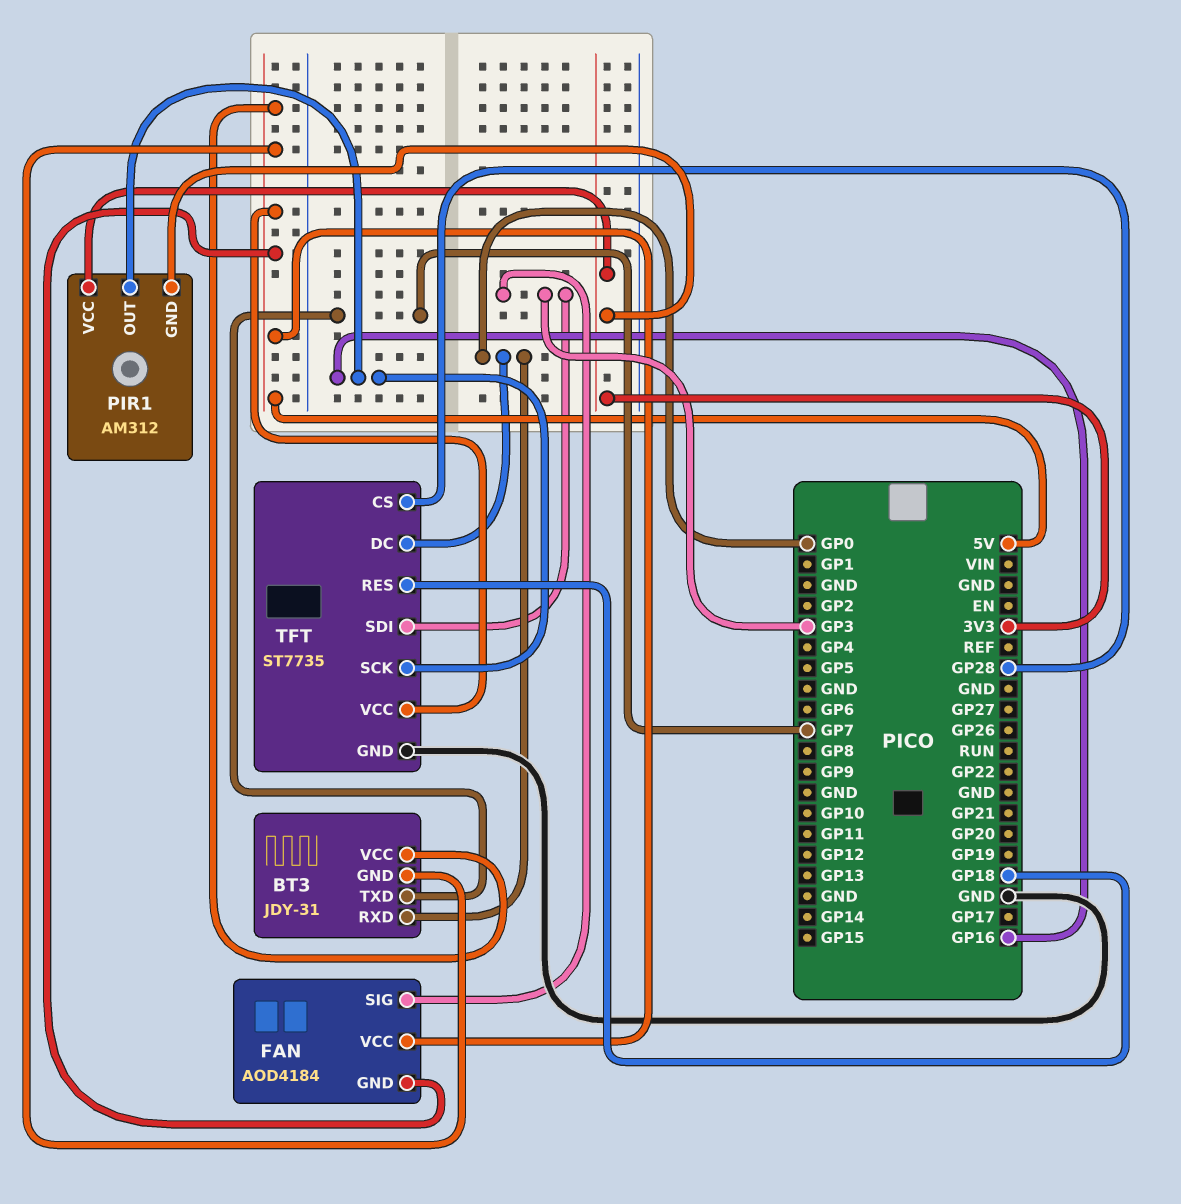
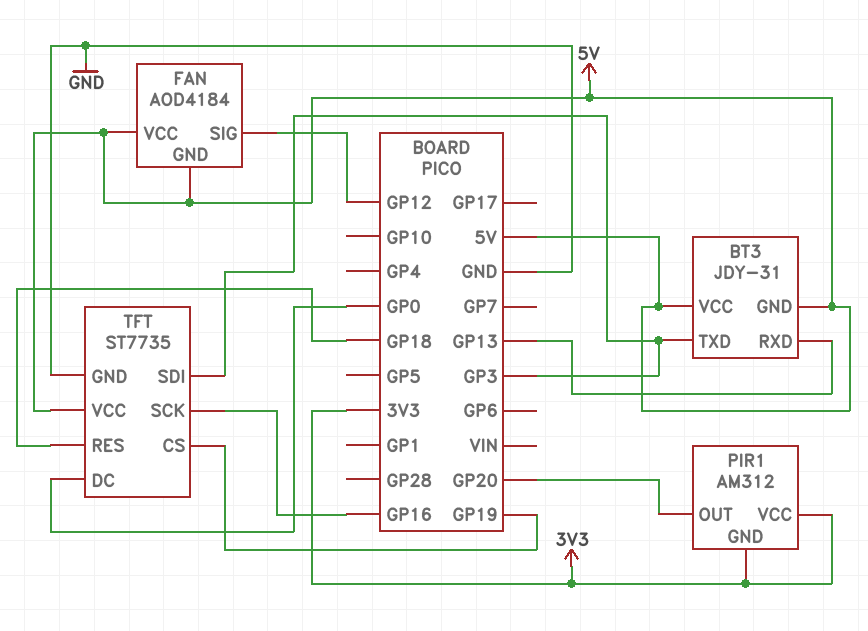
BT3 pin RXD: GP0 -> GP13
BT3 pin TXD: GP7 -> GP3
FAN pin SIG: GP3 -> GP12
PIR1 pin OUT: GP16 -> GP20
TFT pin CS: GP28 -> GP19

